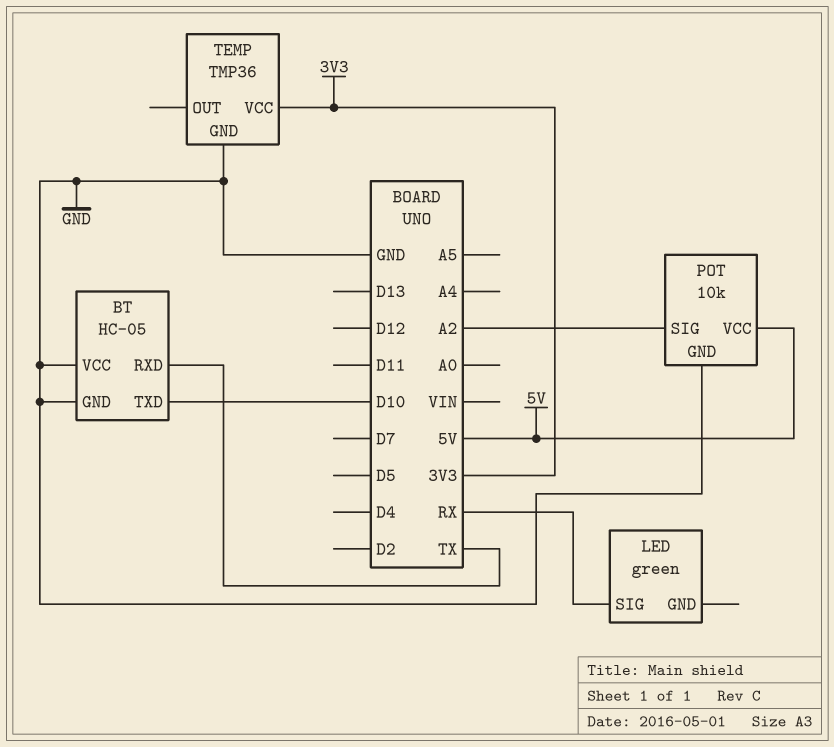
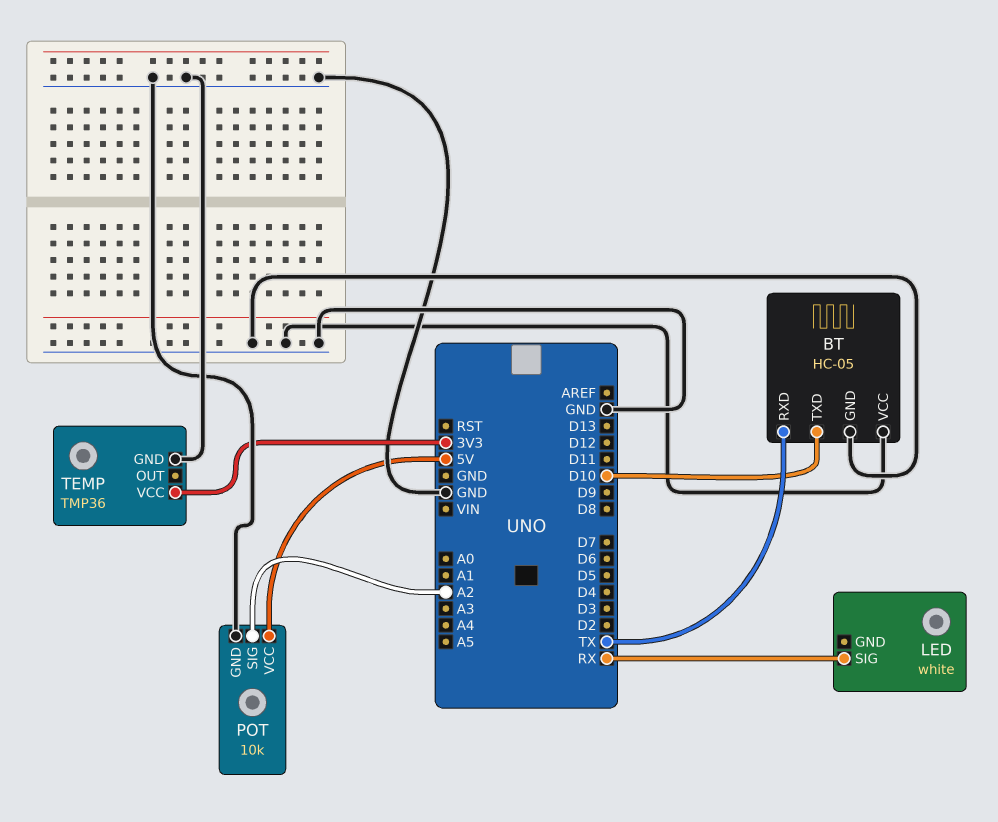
LED: green -> white

